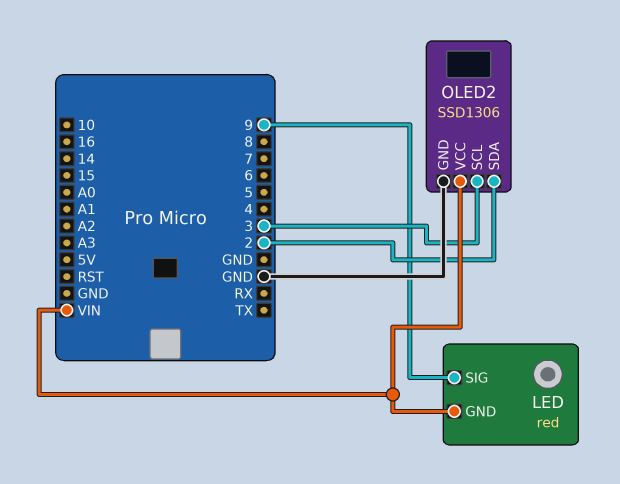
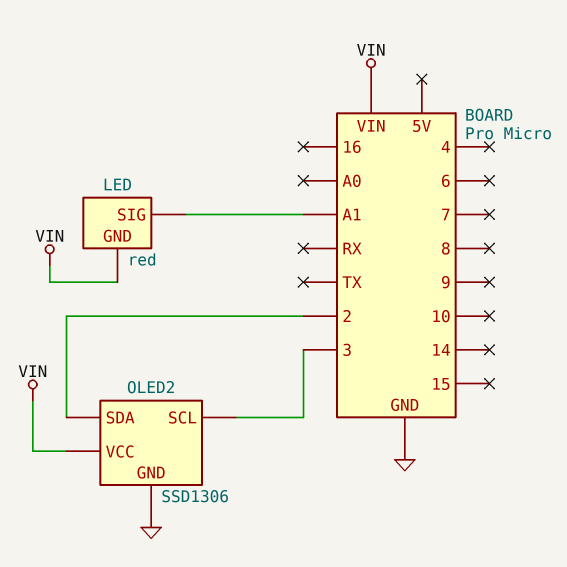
LED pin SIG: 9 -> A1

